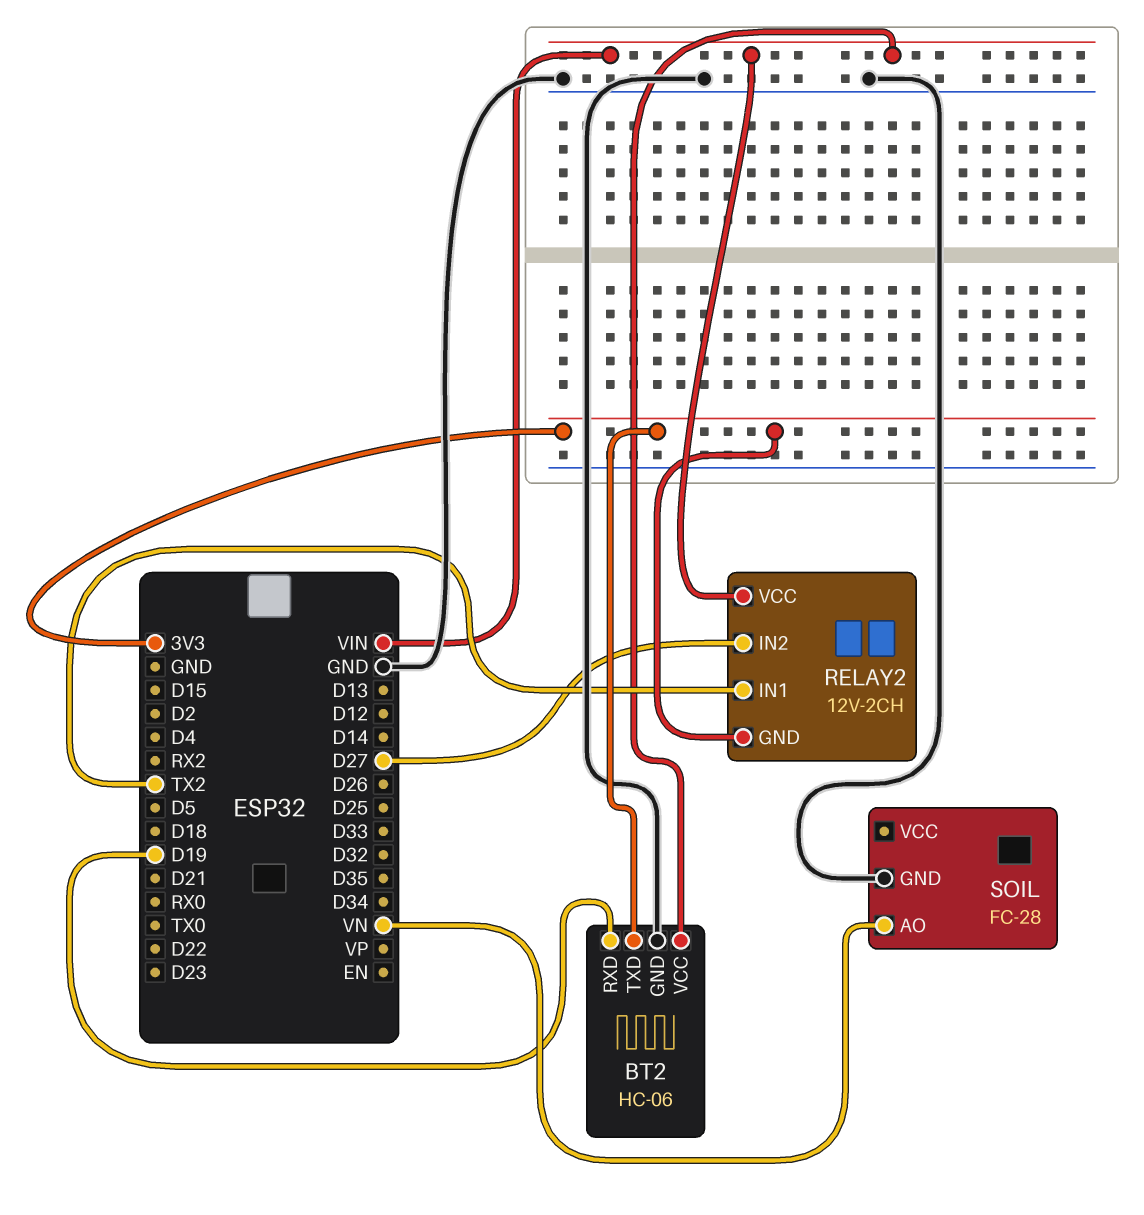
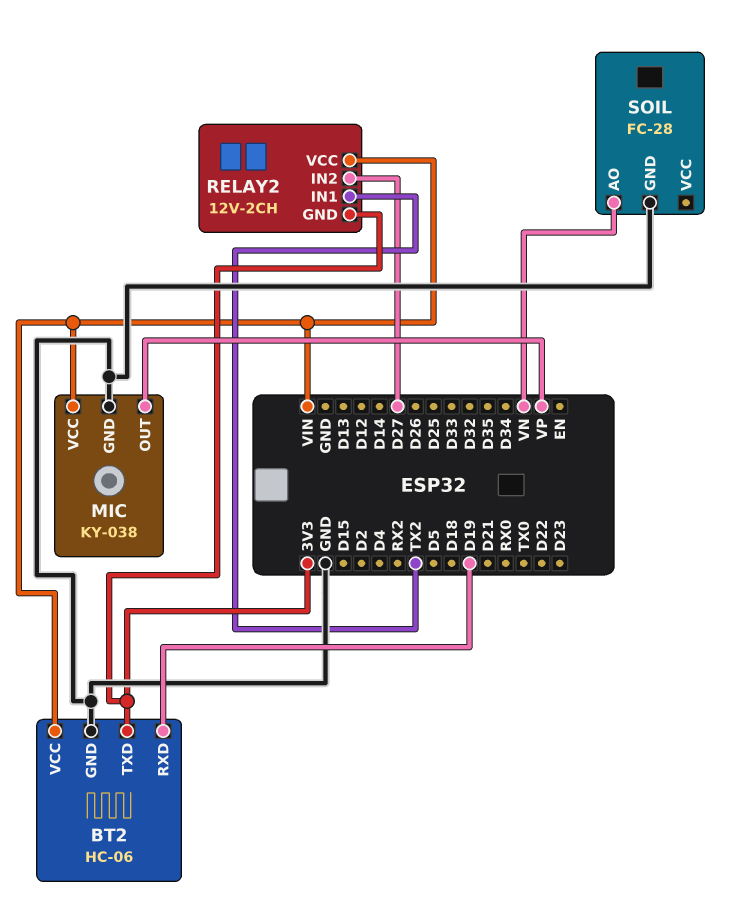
MIC: none -> KY-038
MIC pin GND: none -> GND
MIC pin OUT: none -> VP
MIC pin VCC: none -> VIN

